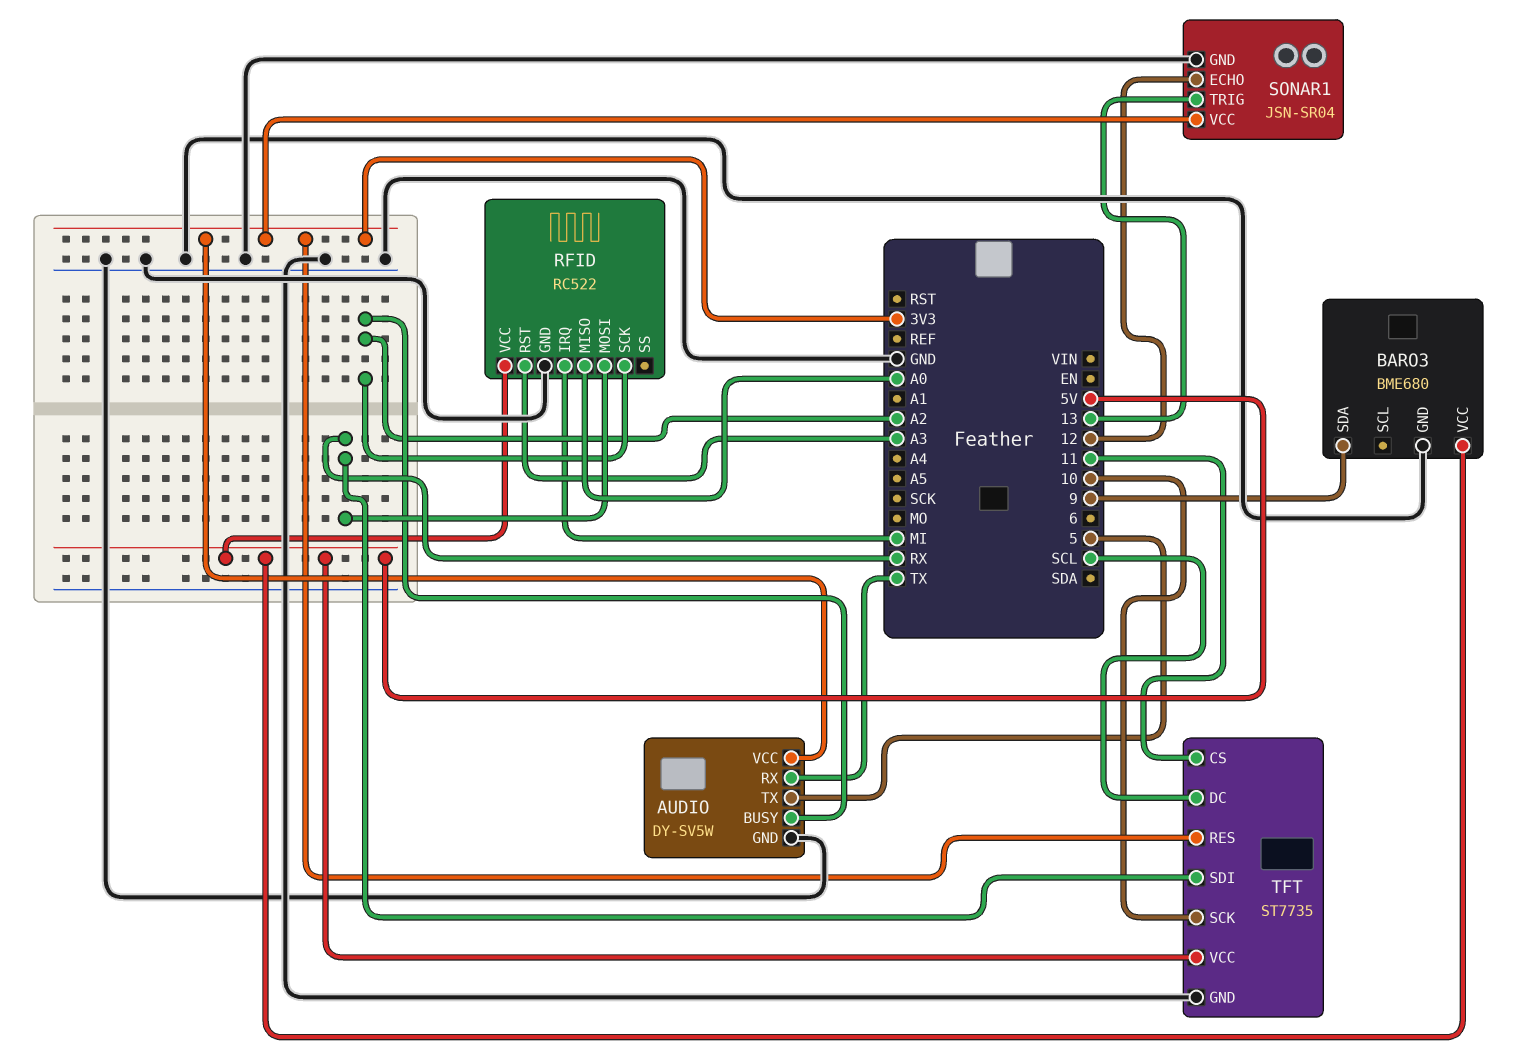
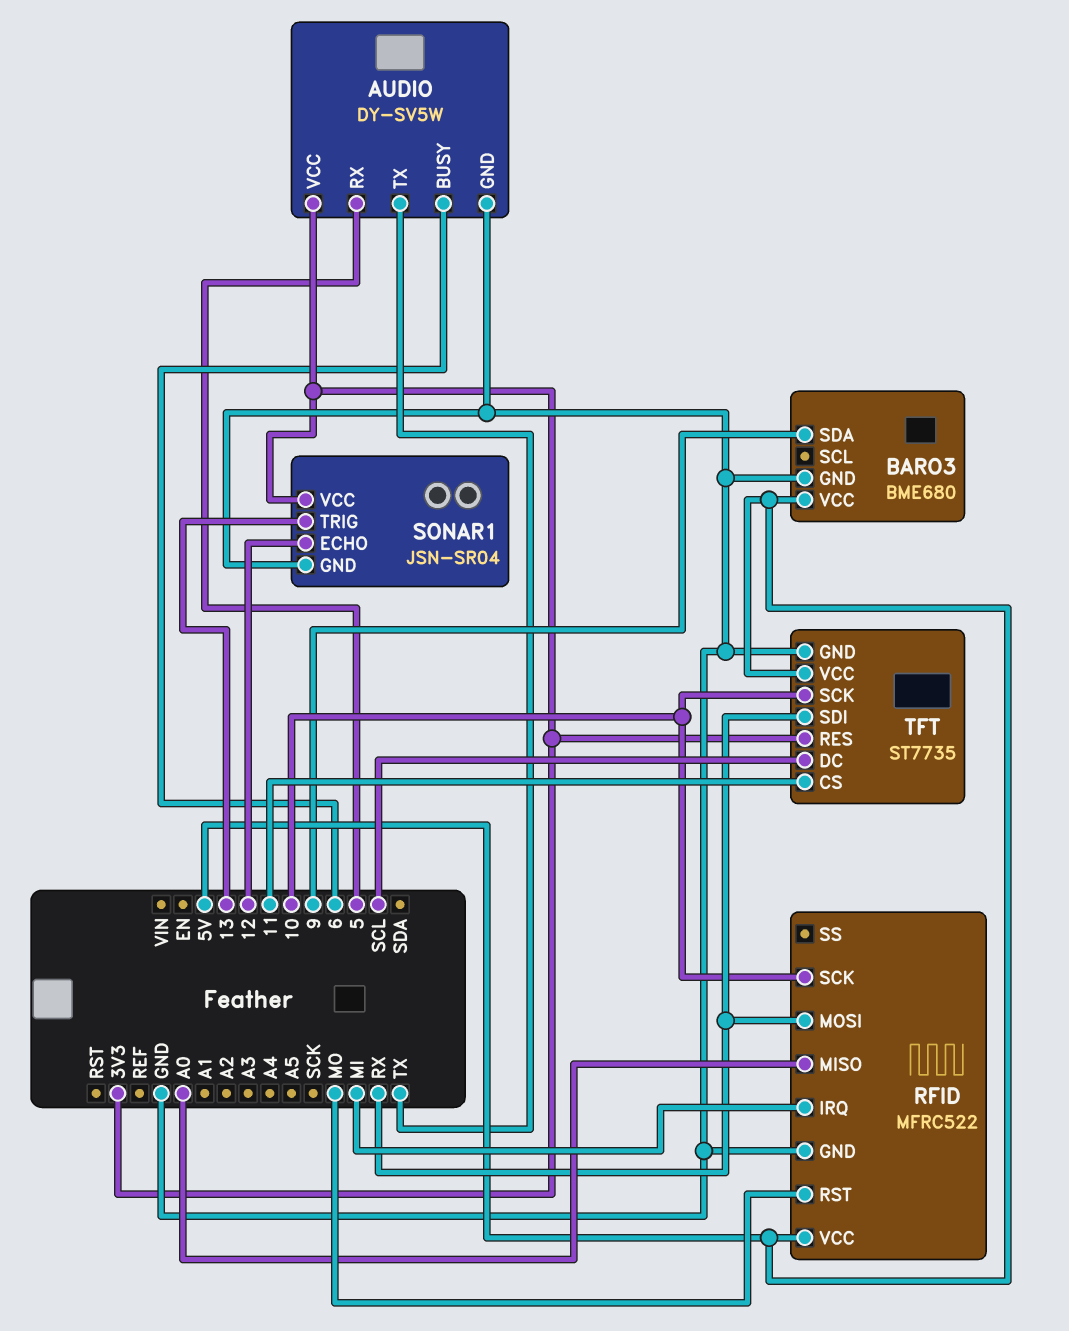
AUDIO pin BUSY: A2 -> 6
AUDIO pin RX: TX -> 5
AUDIO pin TX: 5 -> TX
RFID: RC522 -> MFRC522
RFID pin RST: A3 -> MO
RFID pin SCK: A2 -> 10

